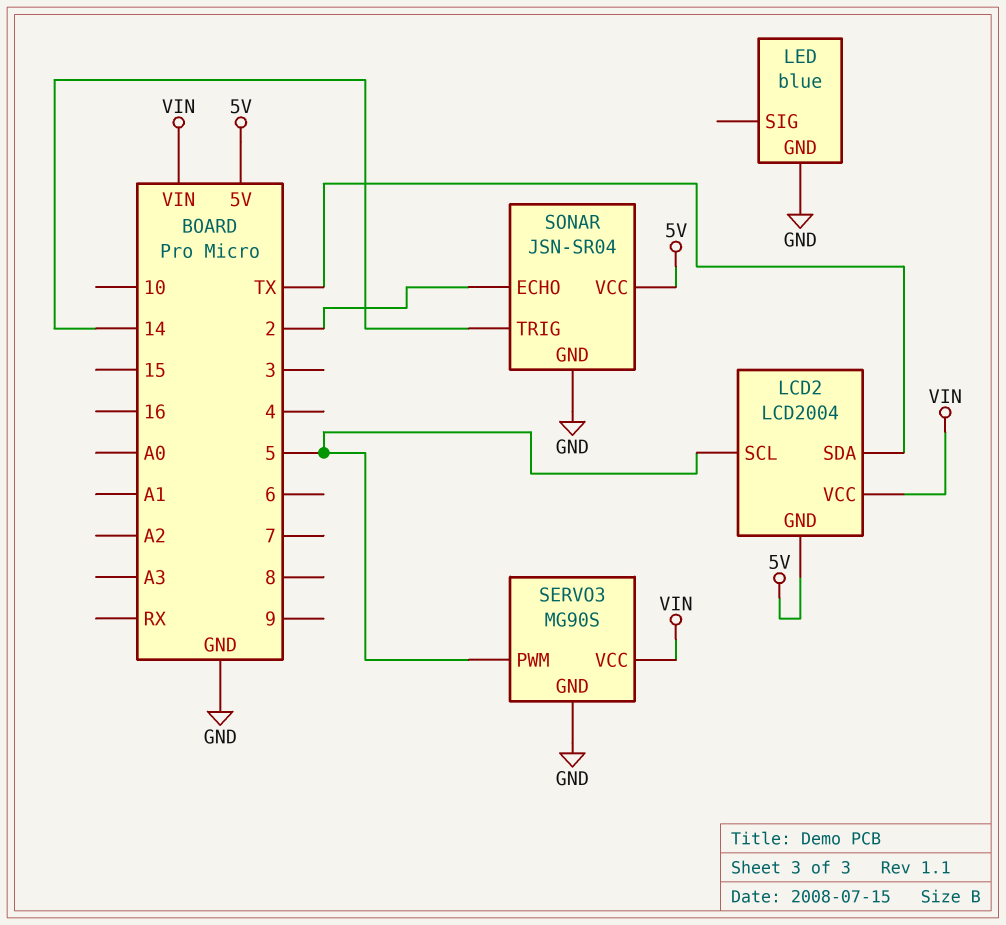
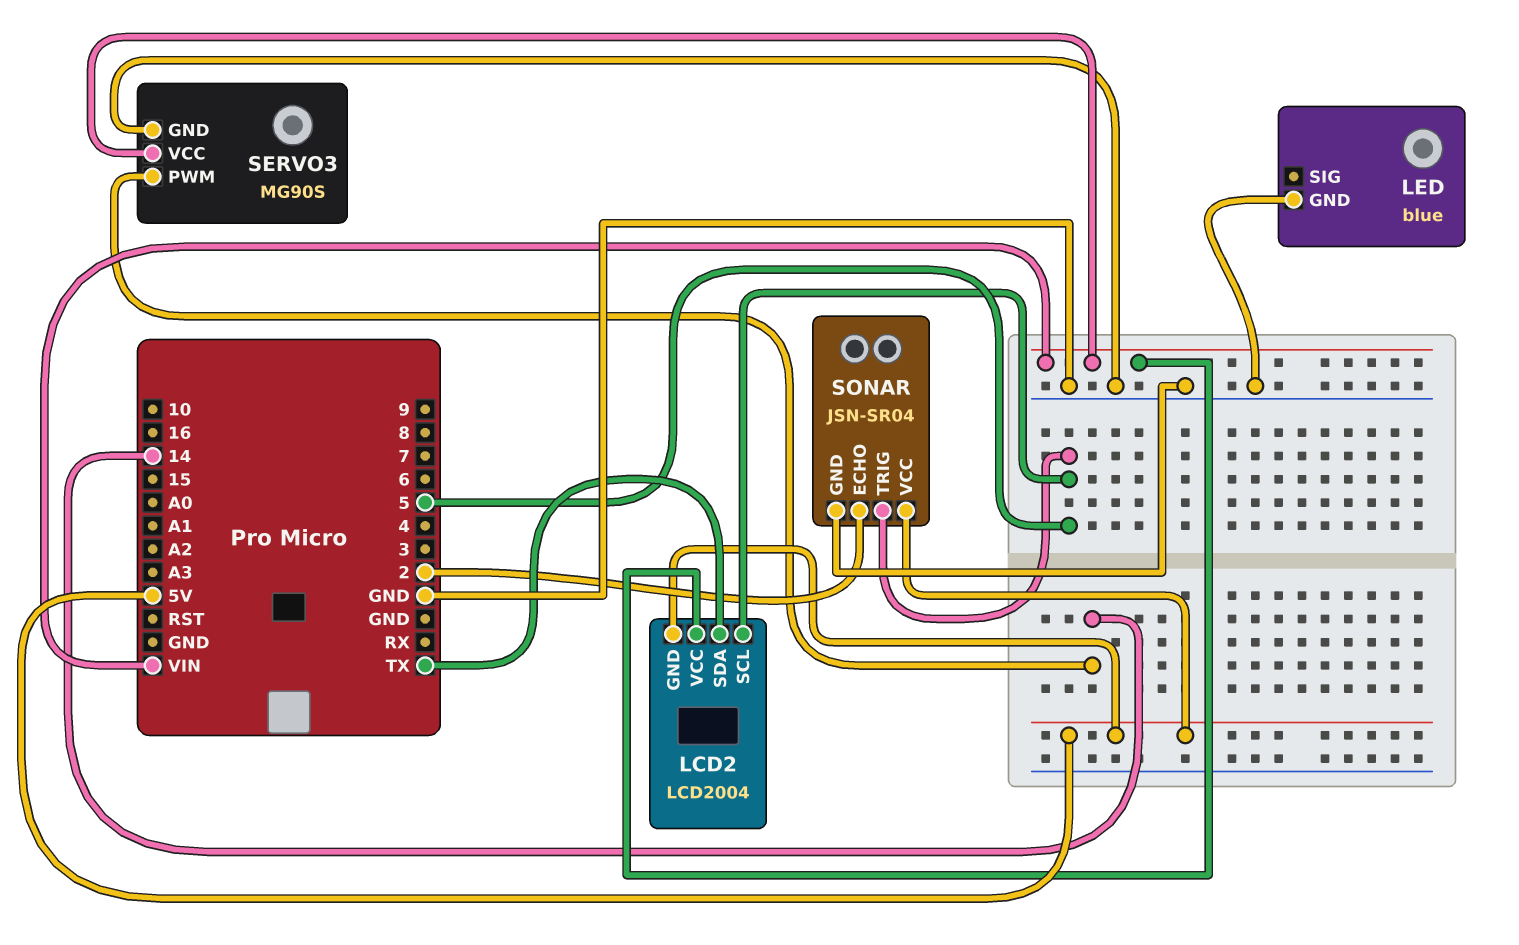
SERVO3 pin PWM: 5 -> 14
SONAR pin TRIG: 14 -> 5

